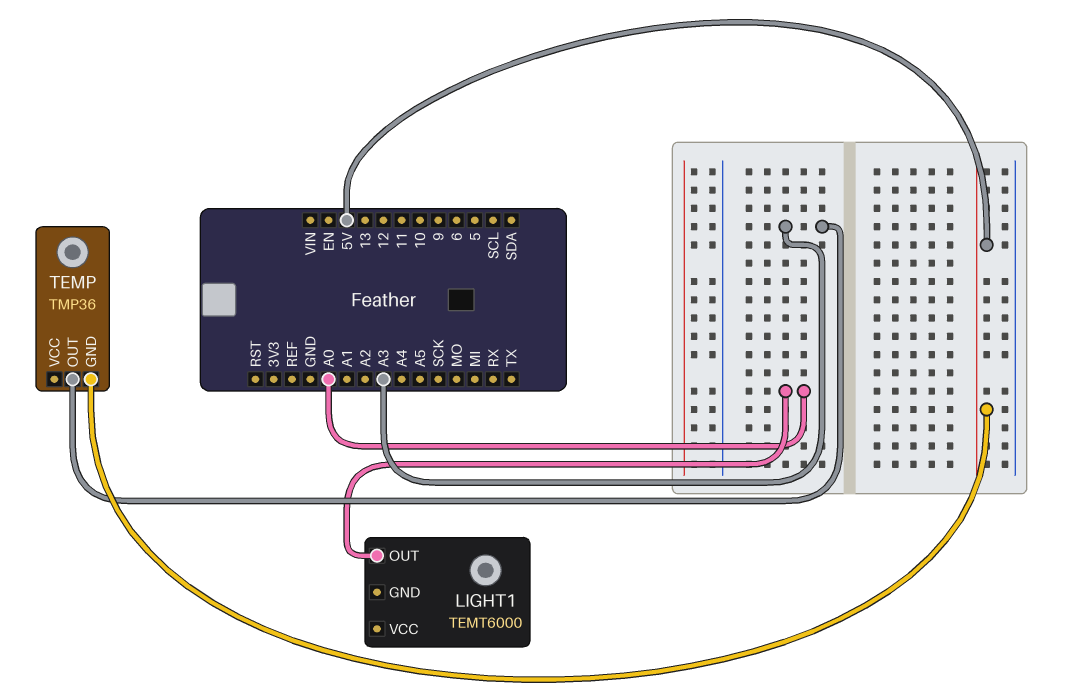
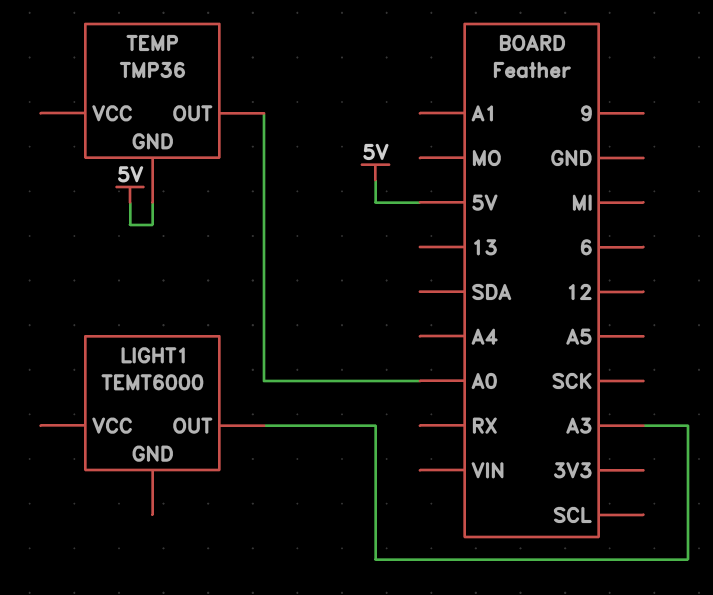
LIGHT1 pin OUT: A0 -> A3
TEMP pin OUT: A3 -> A0

